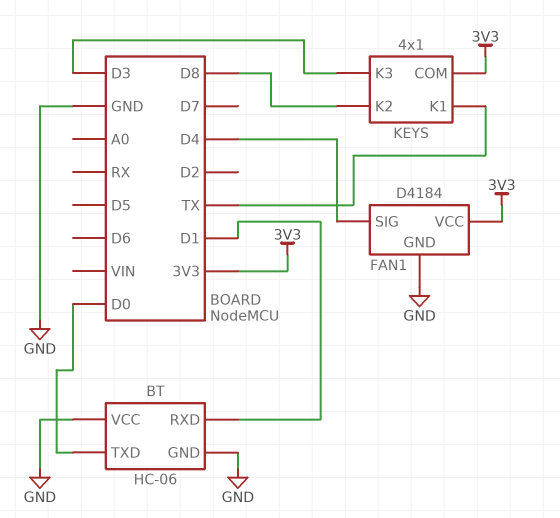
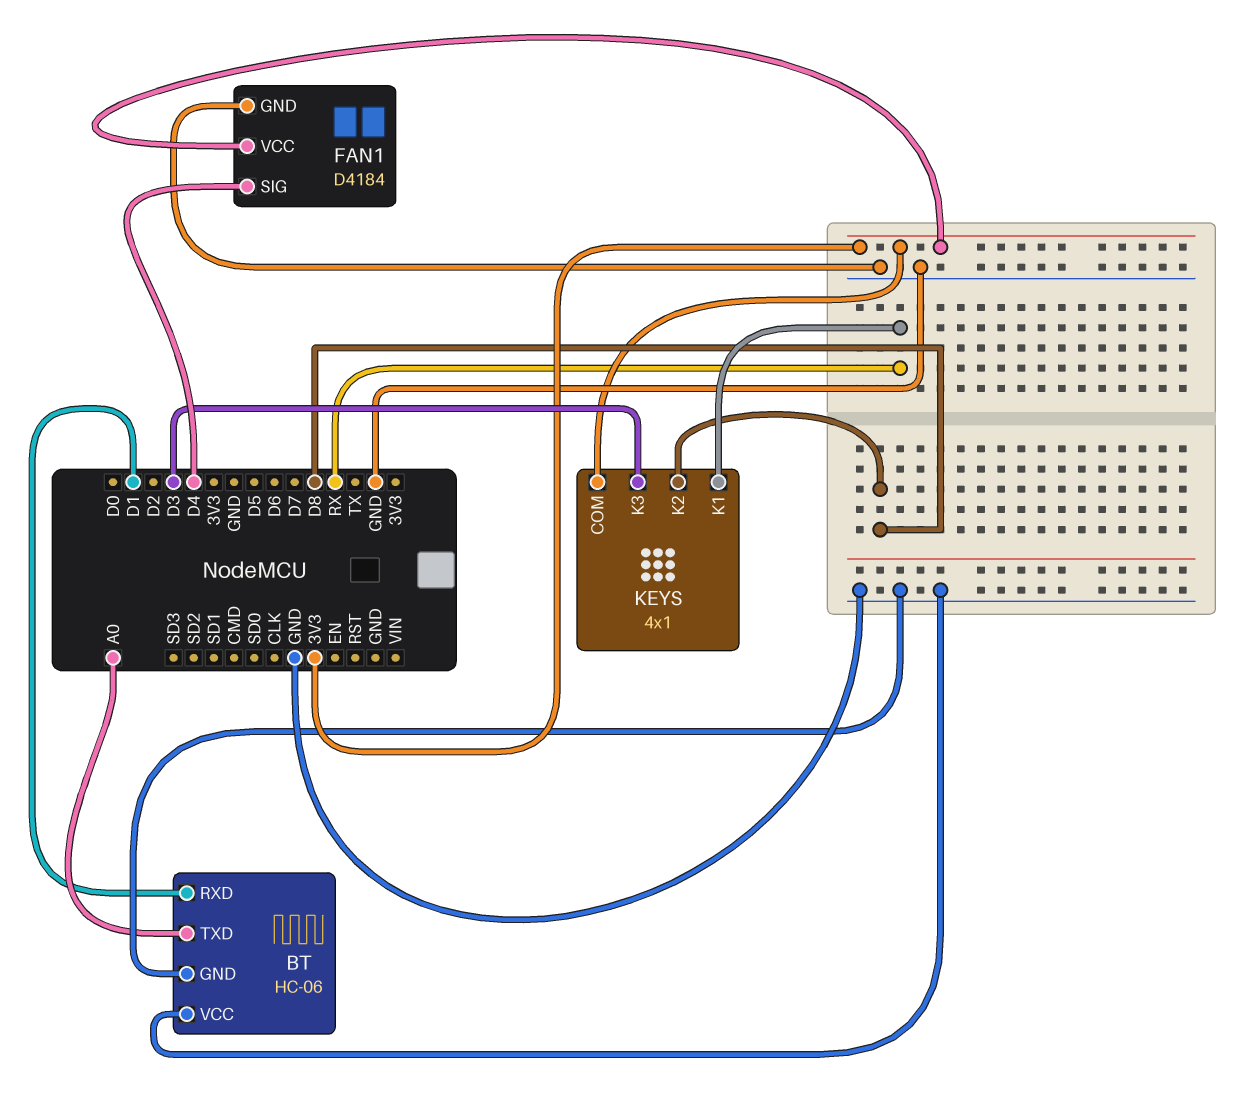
BT pin TXD: D0 -> A0
KEYS pin K1: TX -> RX

